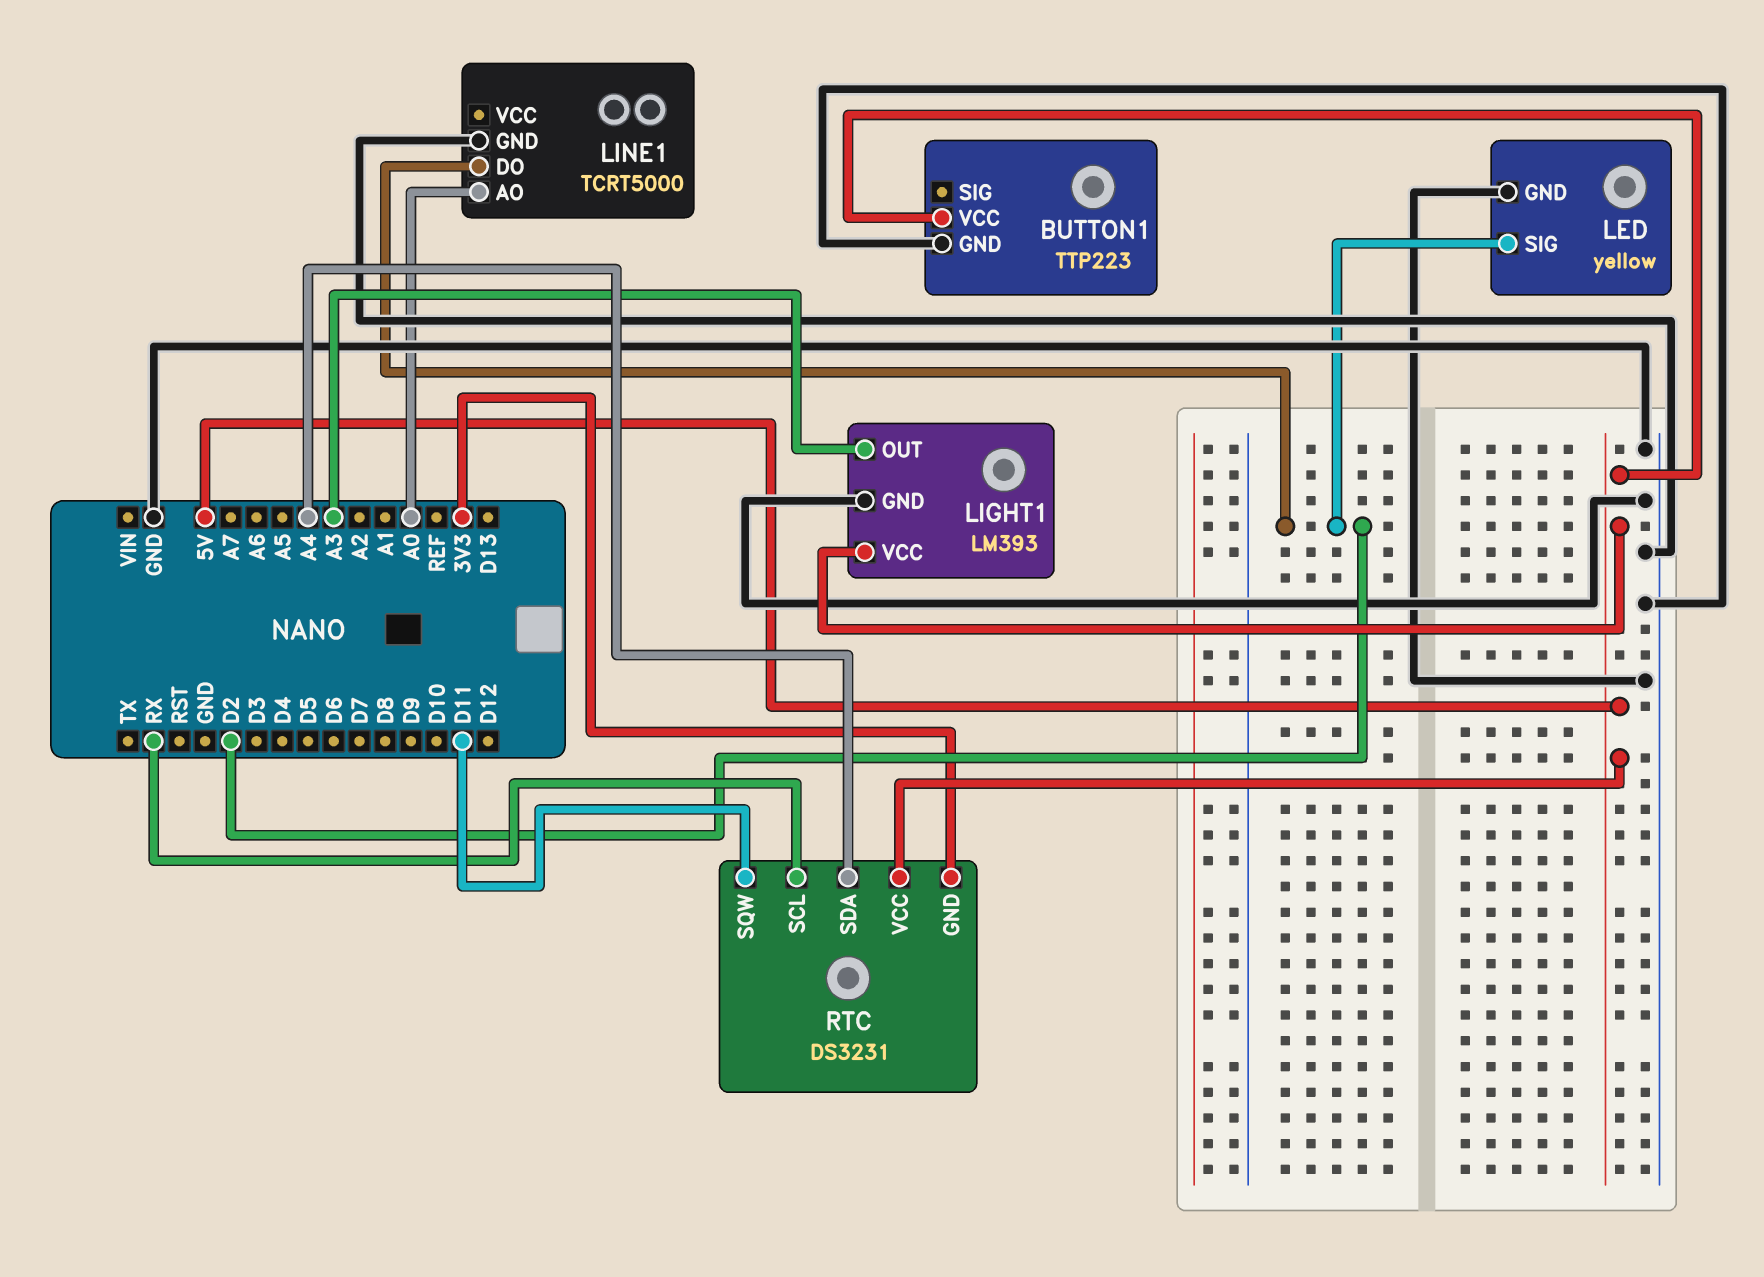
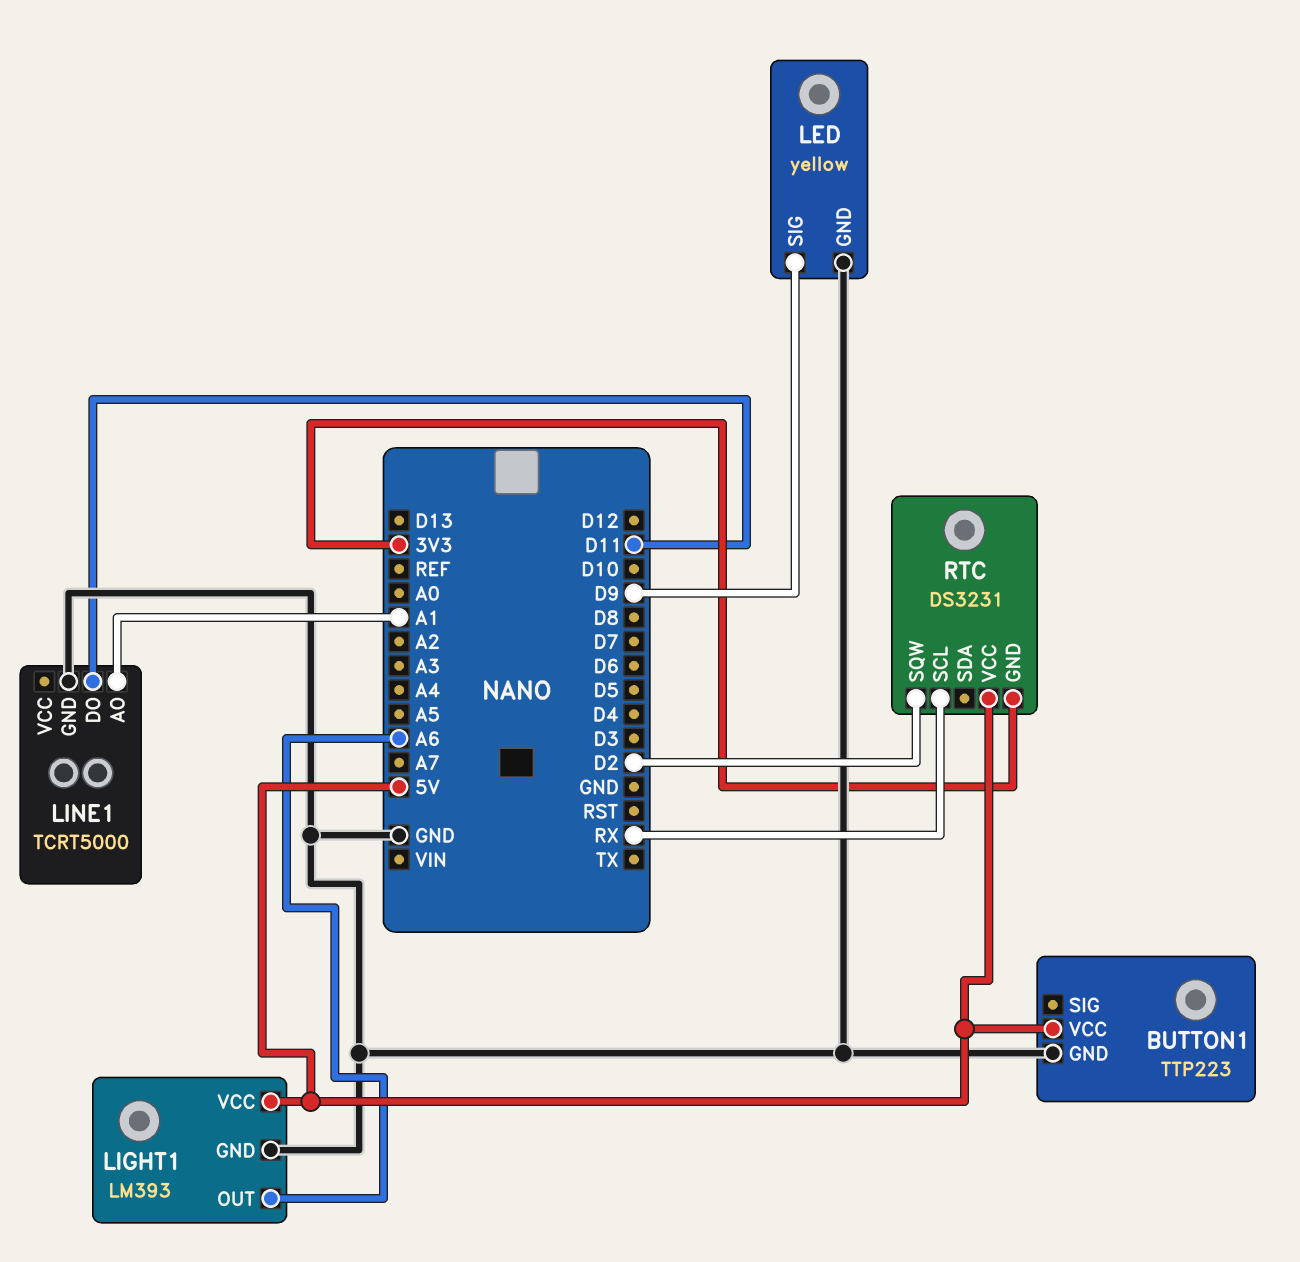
LED pin SIG: D2 -> D9
LIGHT1 pin OUT: A3 -> A6
LINE1 pin AO: A0 -> A1
LINE1 pin DO: D2 -> D11
RTC pin SDA: A4 -> none
RTC pin SQW: D11 -> D2

